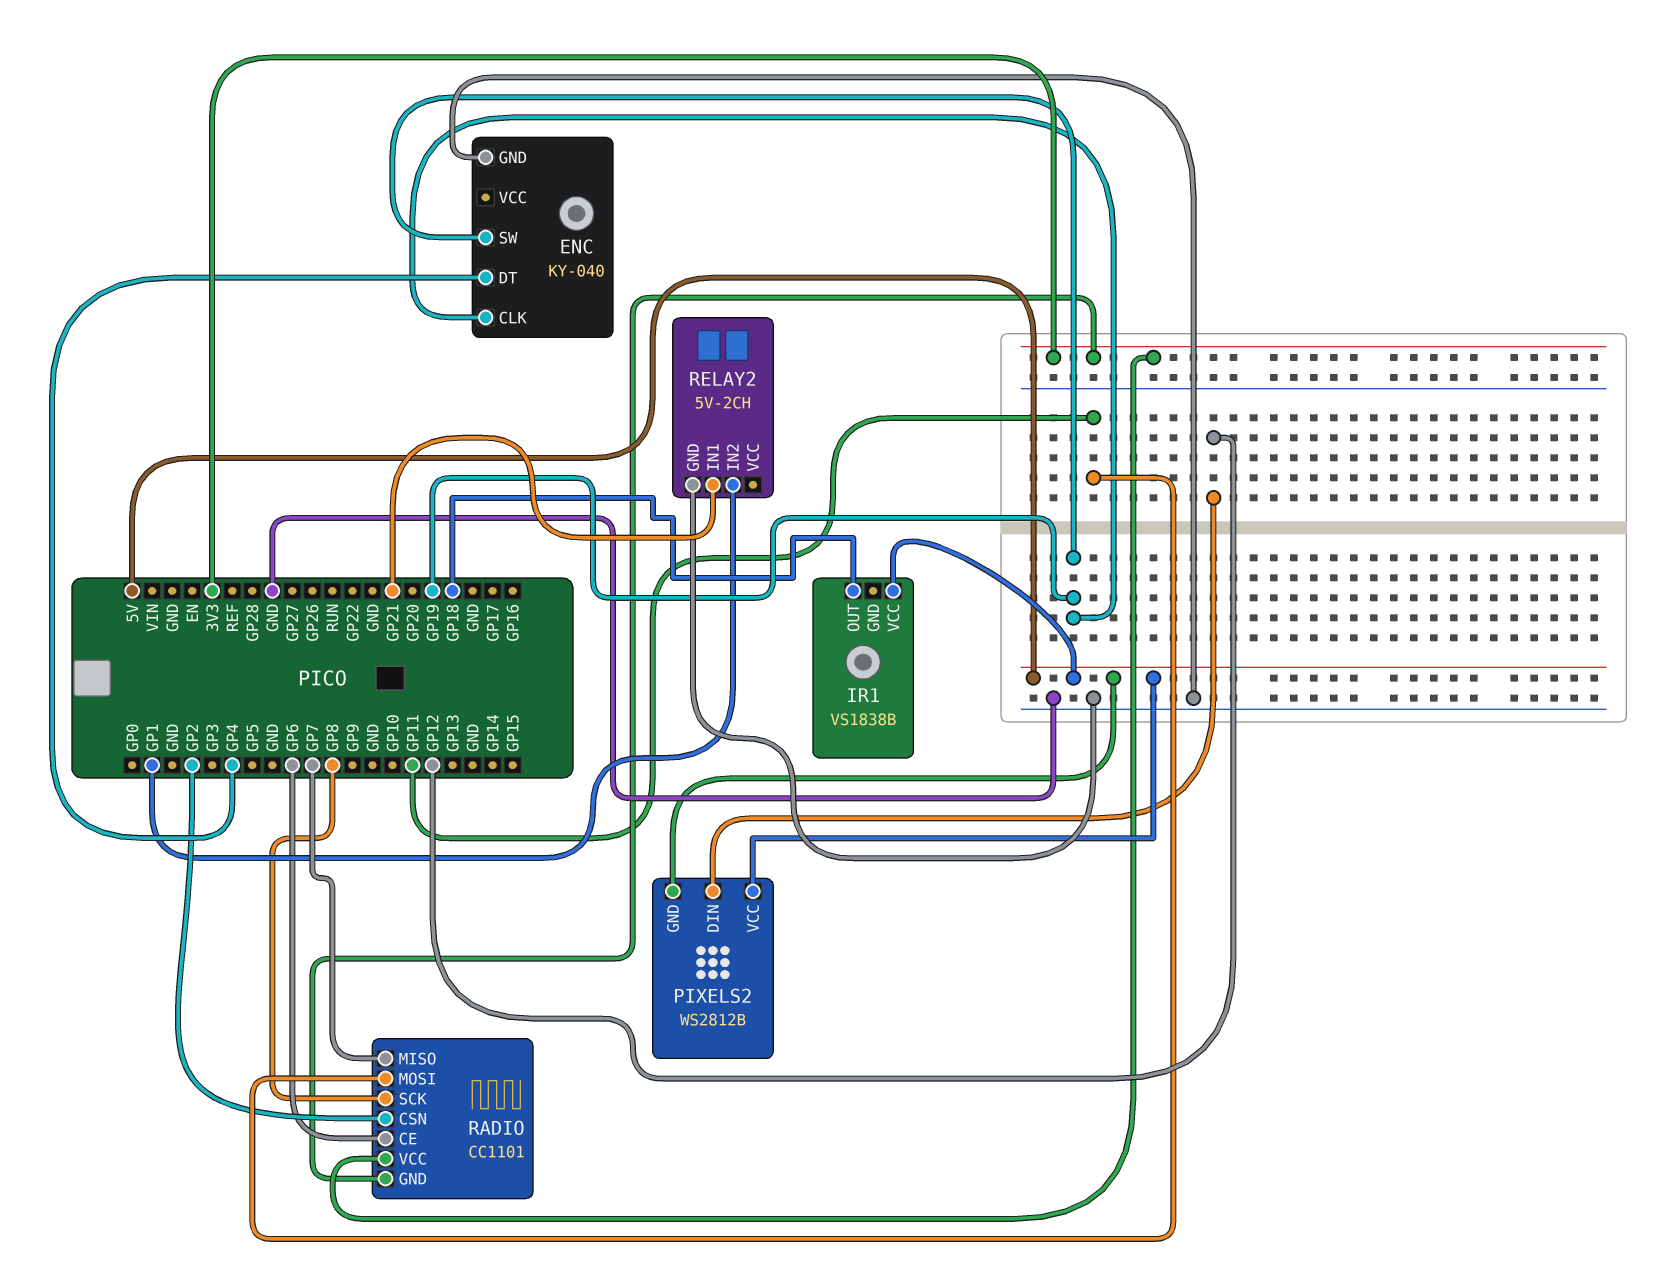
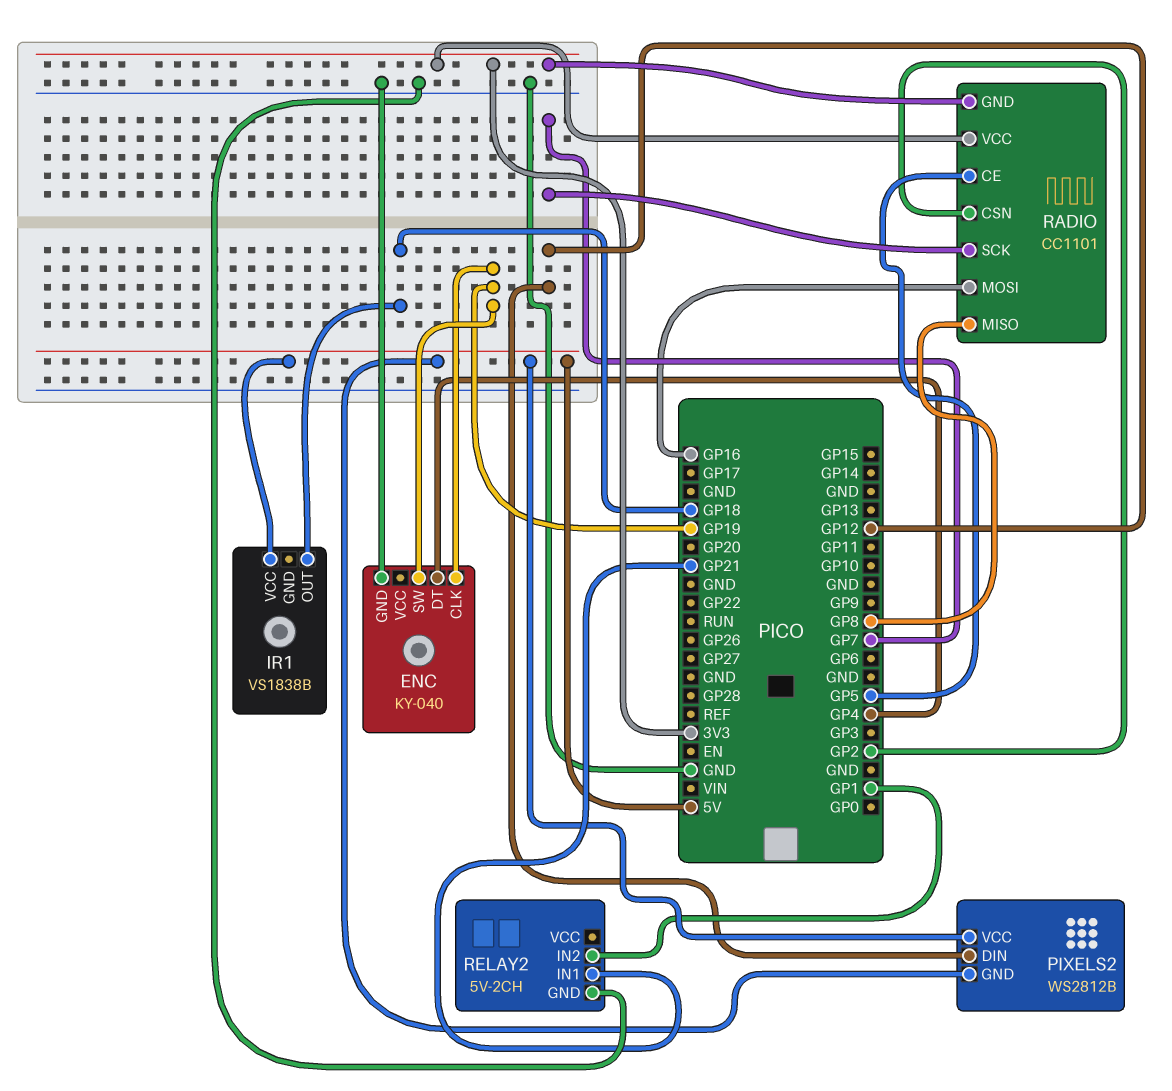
RADIO pin CE: GP6 -> GP5
RADIO pin MISO: GP7 -> GP8
RADIO pin MOSI: GP11 -> GP16
RADIO pin SCK: GP8 -> GP7

